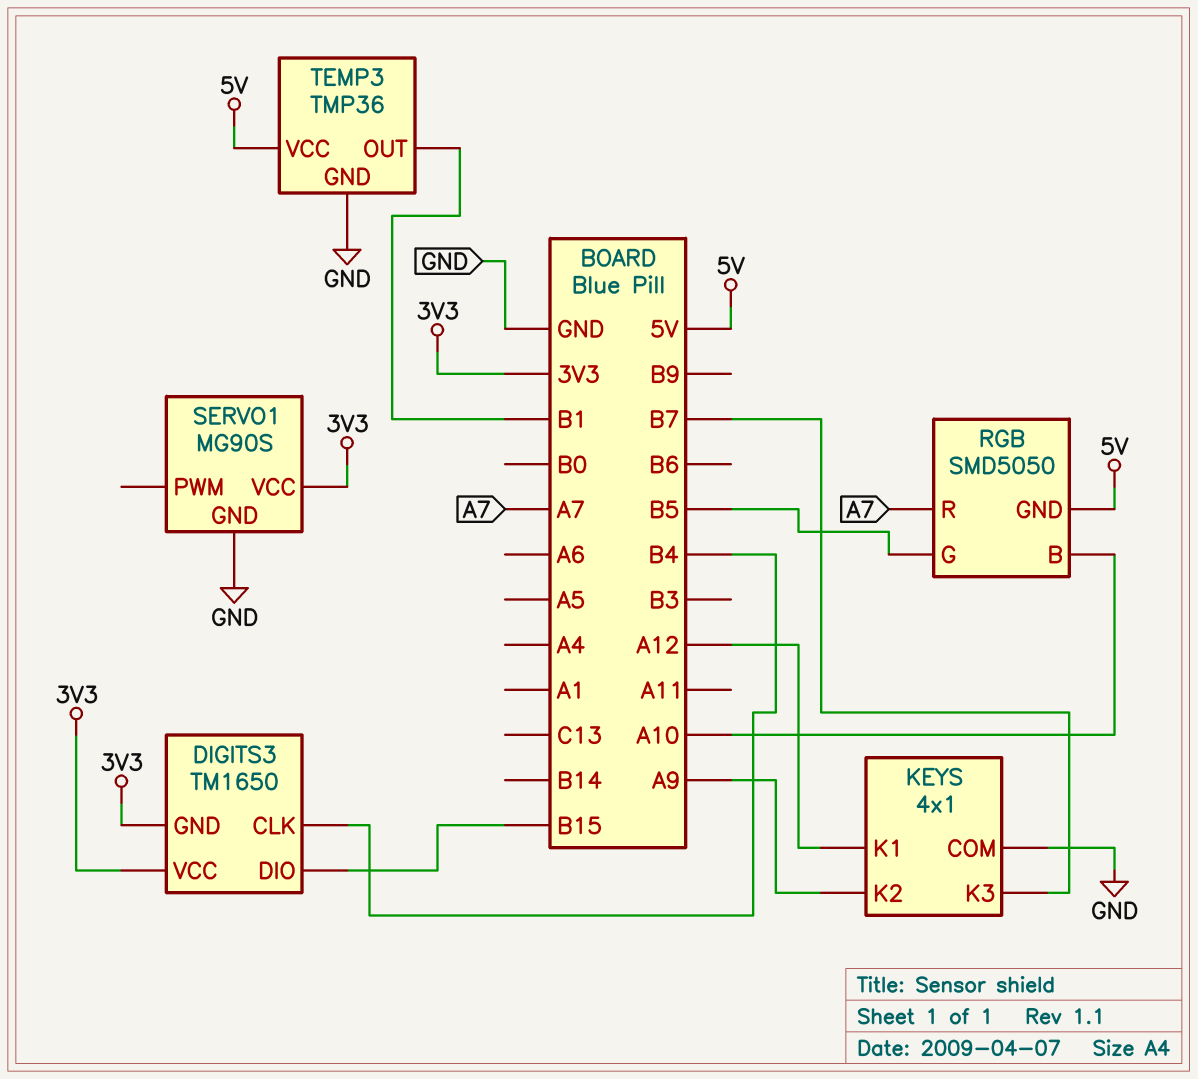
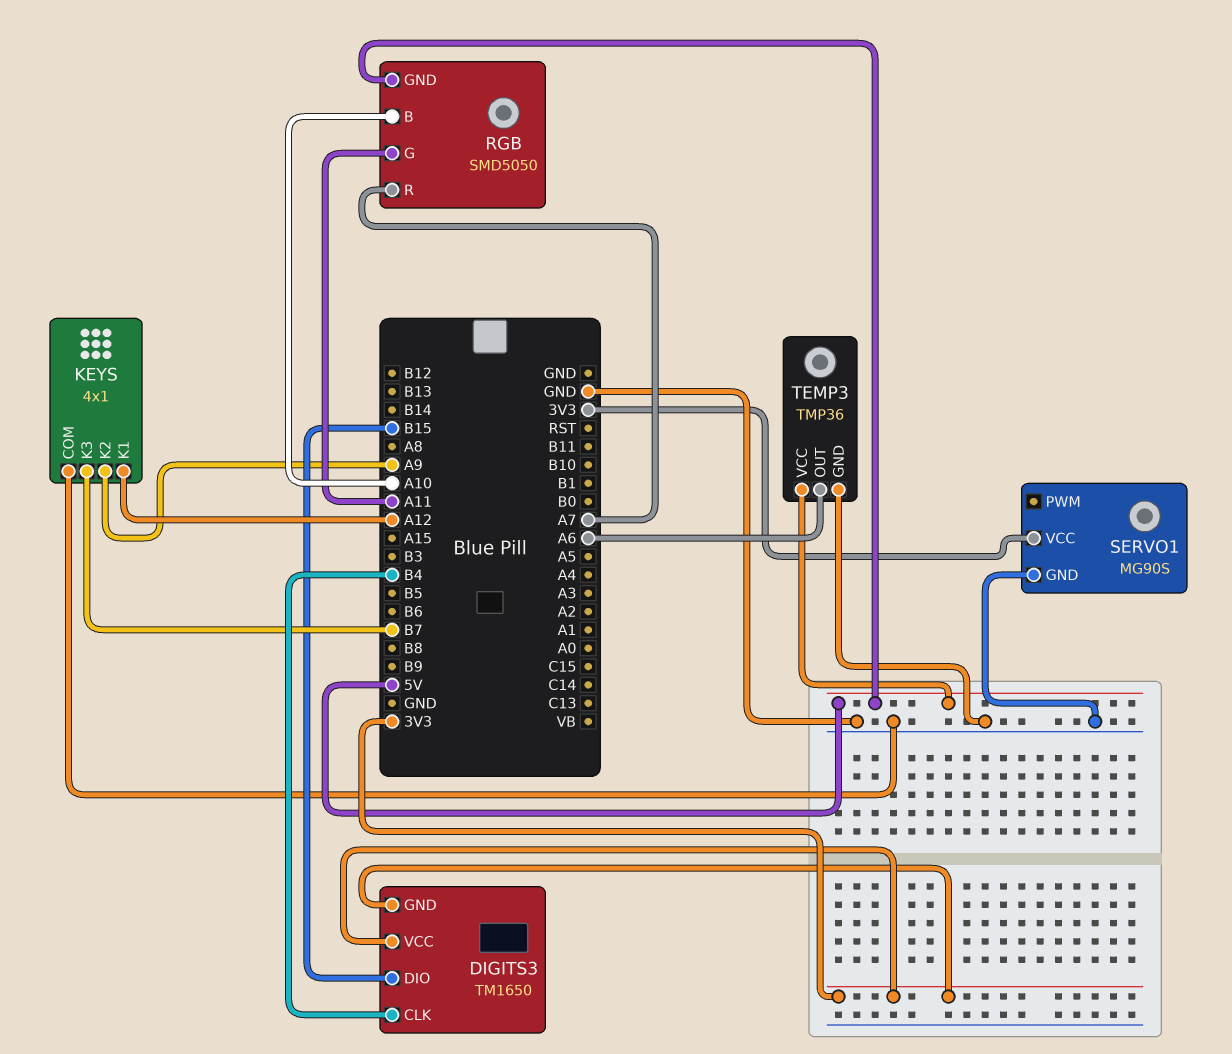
RGB pin G: B5 -> A11
TEMP3 pin OUT: B1 -> A6

